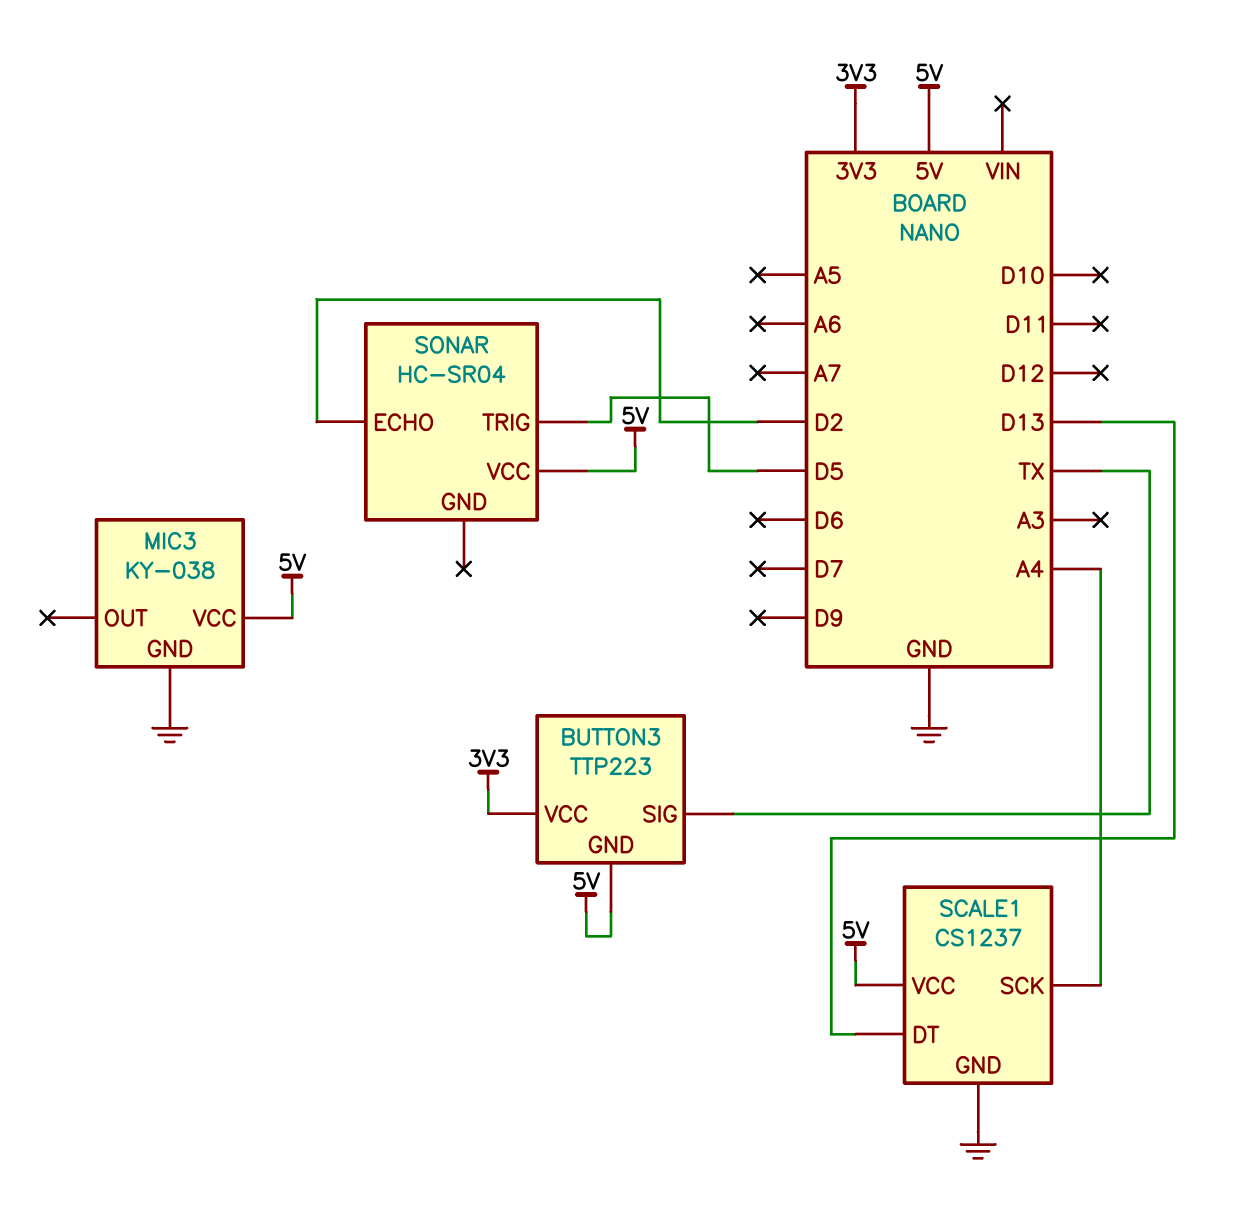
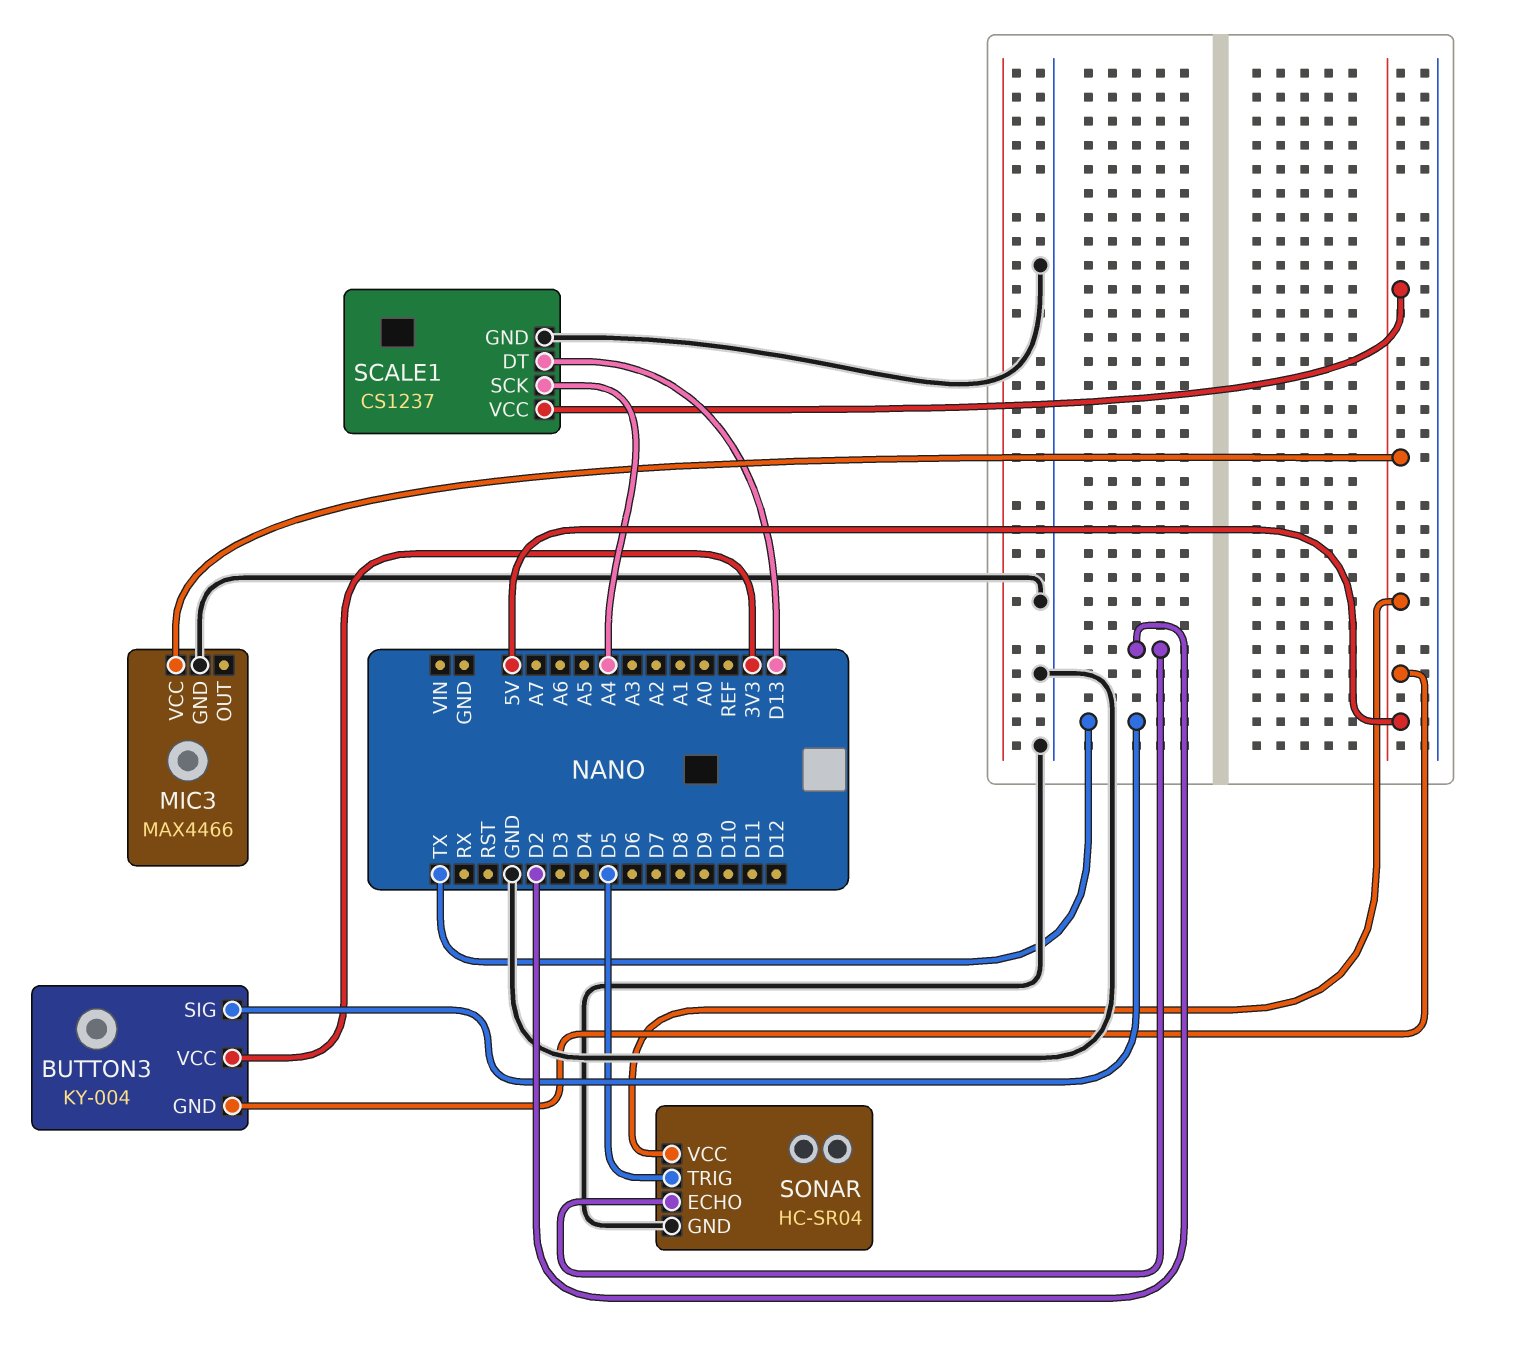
BUTTON3: TTP223 -> KY-004
MIC3: KY-038 -> MAX4466
SONAR pin GND: none -> GND

